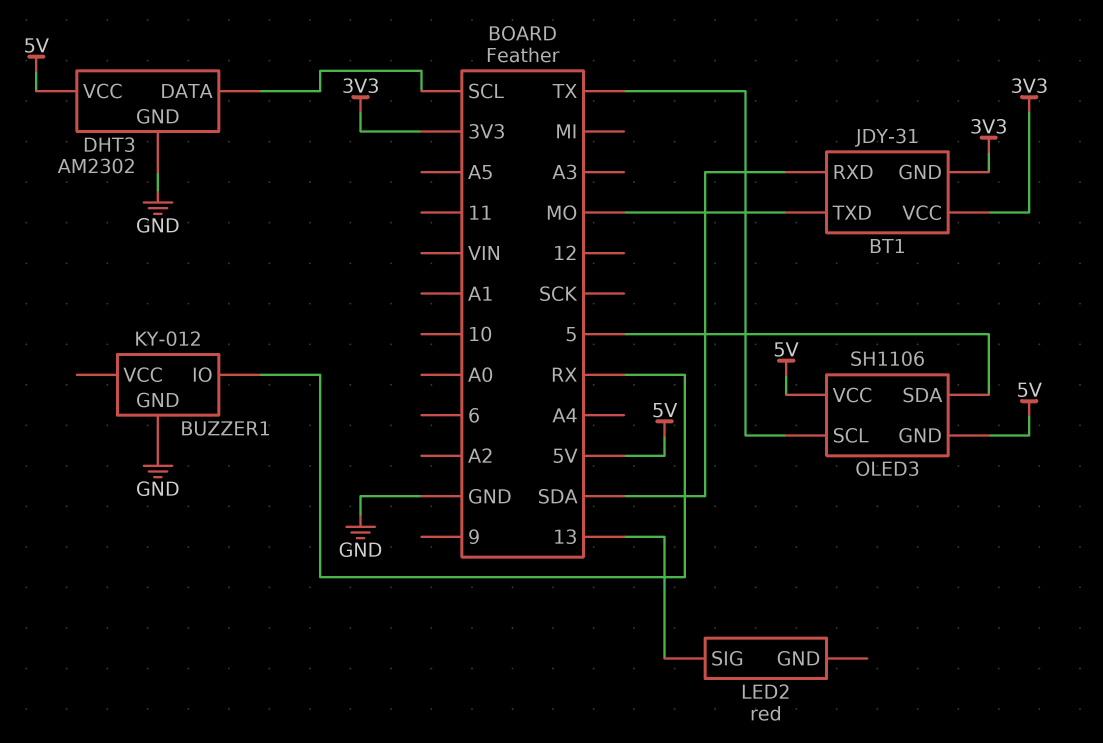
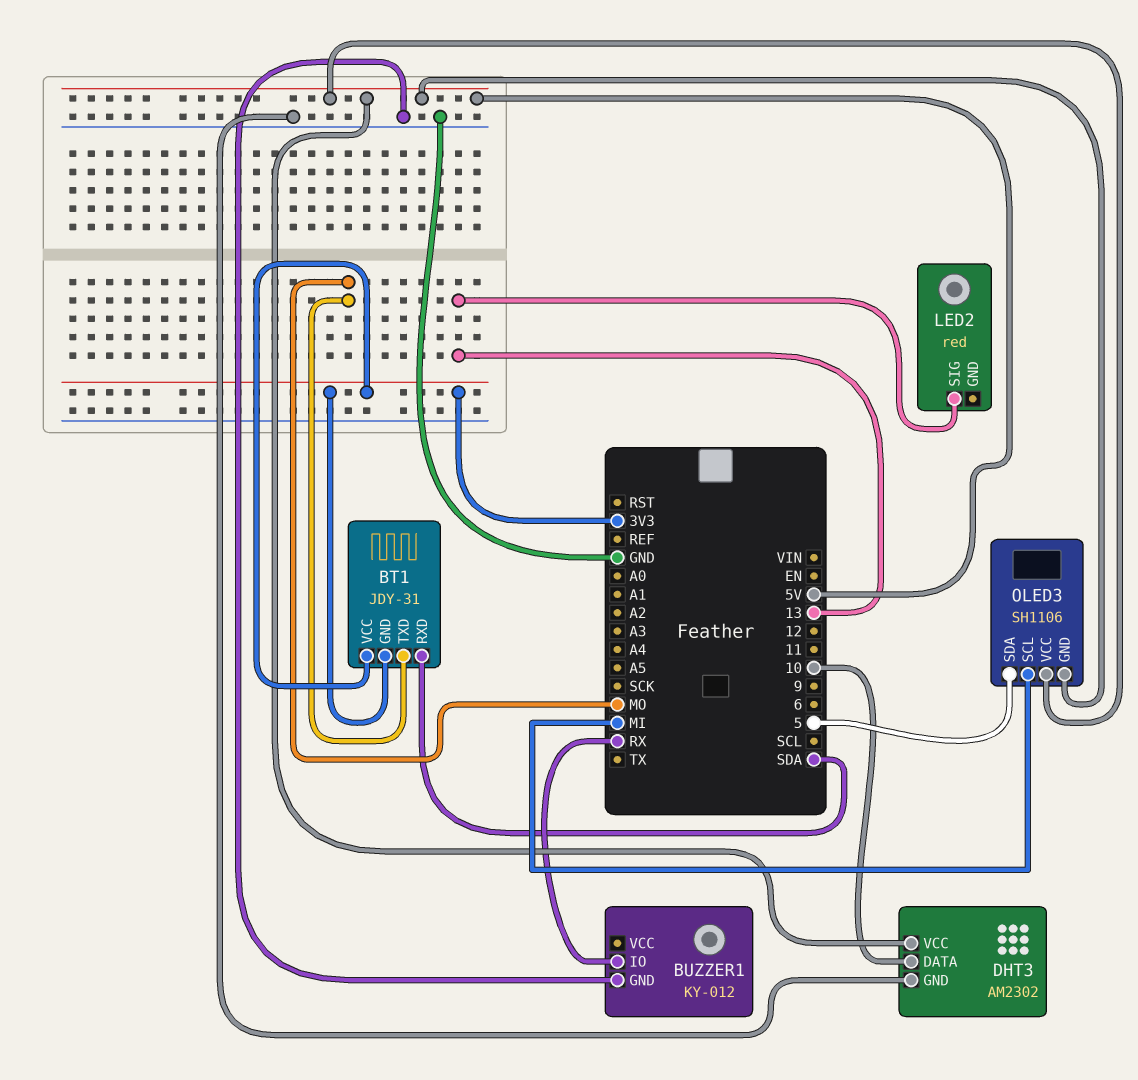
DHT3 pin DATA: SCL -> 10
OLED3 pin SCL: TX -> MI

